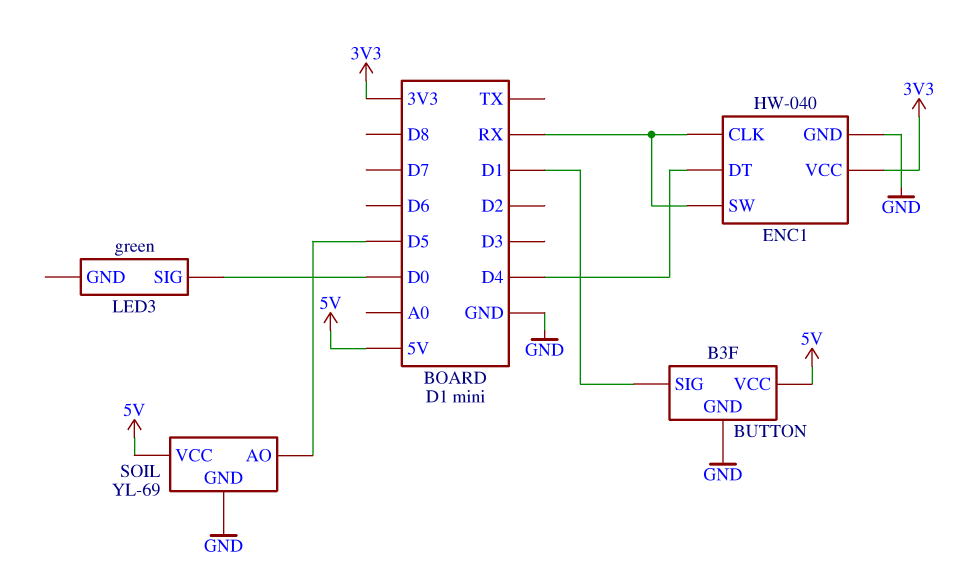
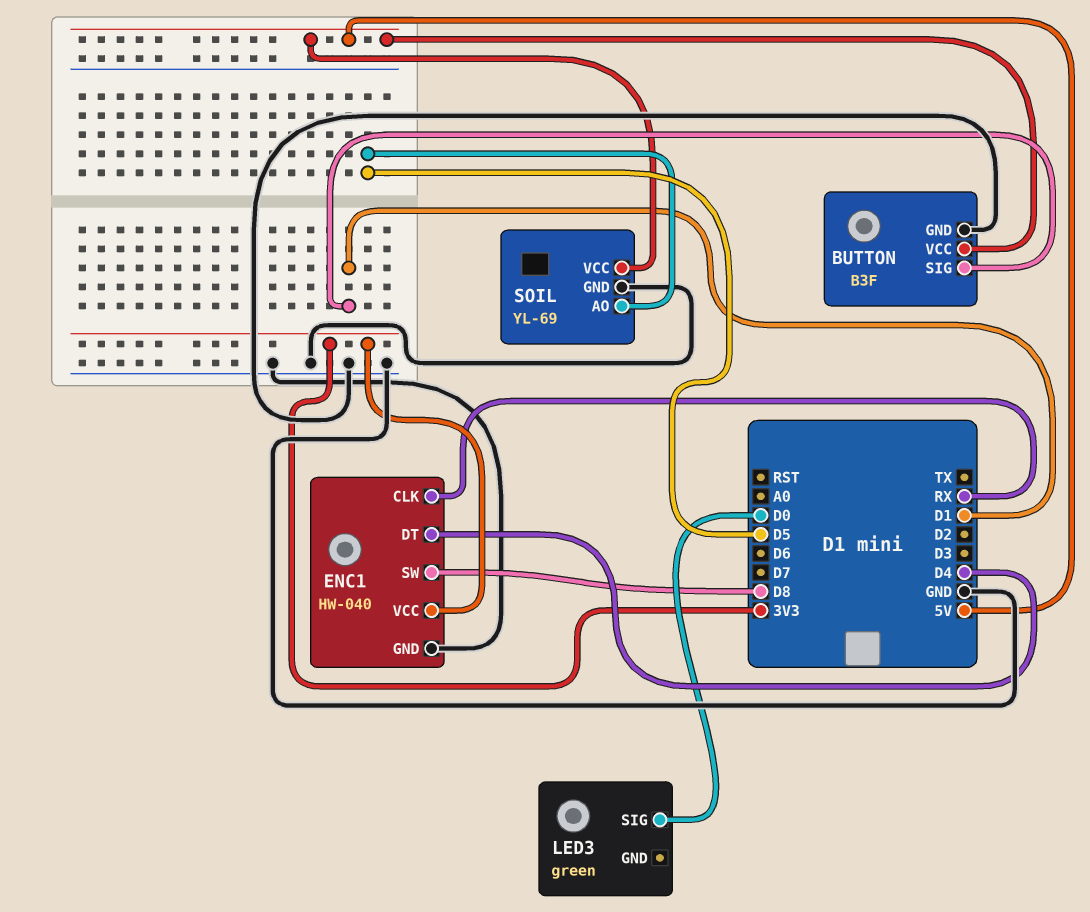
ENC1 pin SW: RX -> D8

